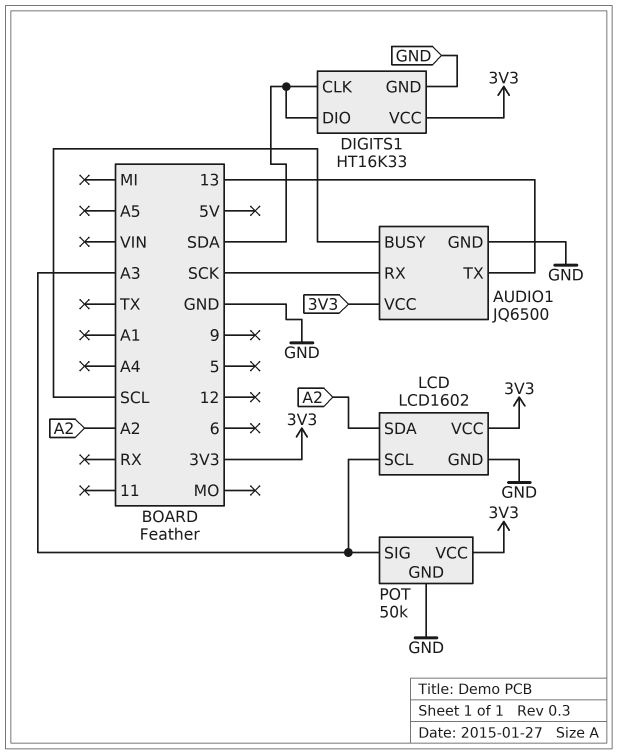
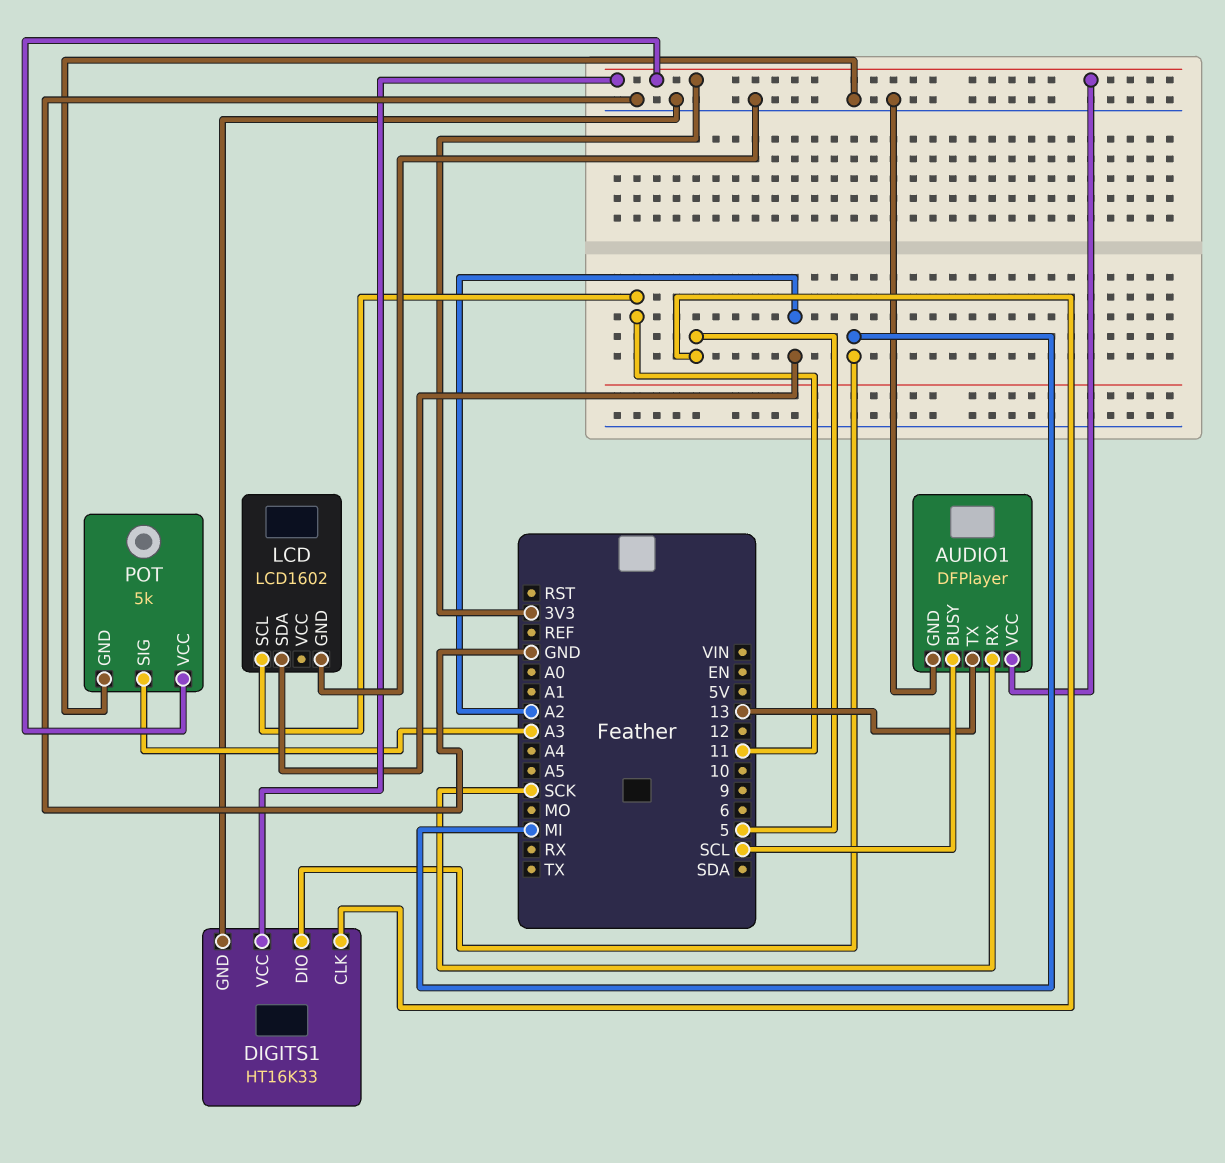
AUDIO1: JQ6500 -> DFPlayer
DIGITS1 pin CLK: SDA -> 5
DIGITS1 pin DIO: SDA -> MI
LCD pin SCL: A3 -> 11
LCD pin VCC: 3V3 -> none
POT: 50k -> 5k

